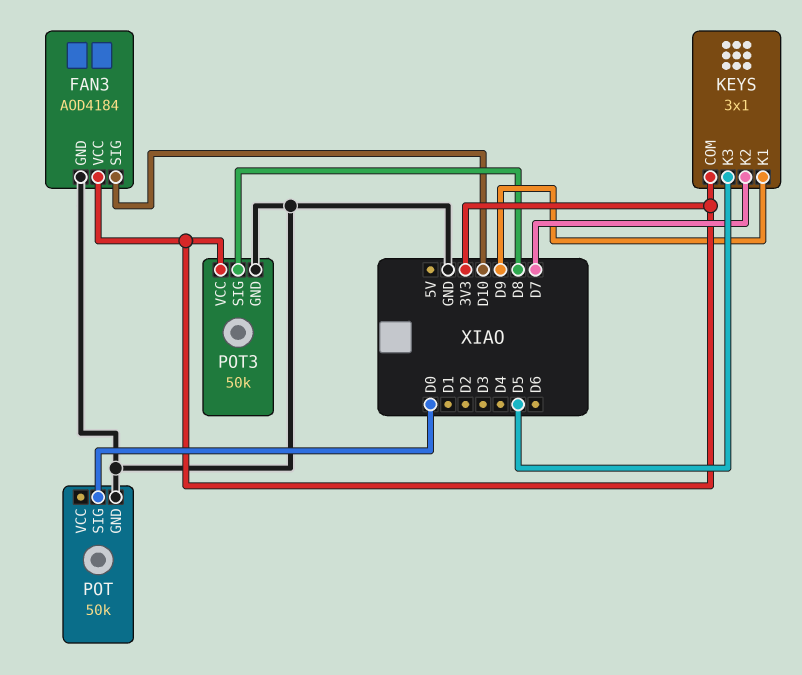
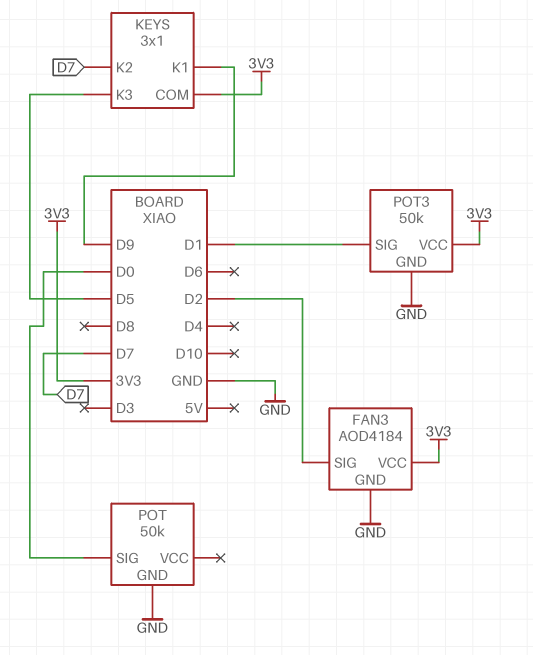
FAN3 pin SIG: D10 -> D2
POT3 pin SIG: D8 -> D1

